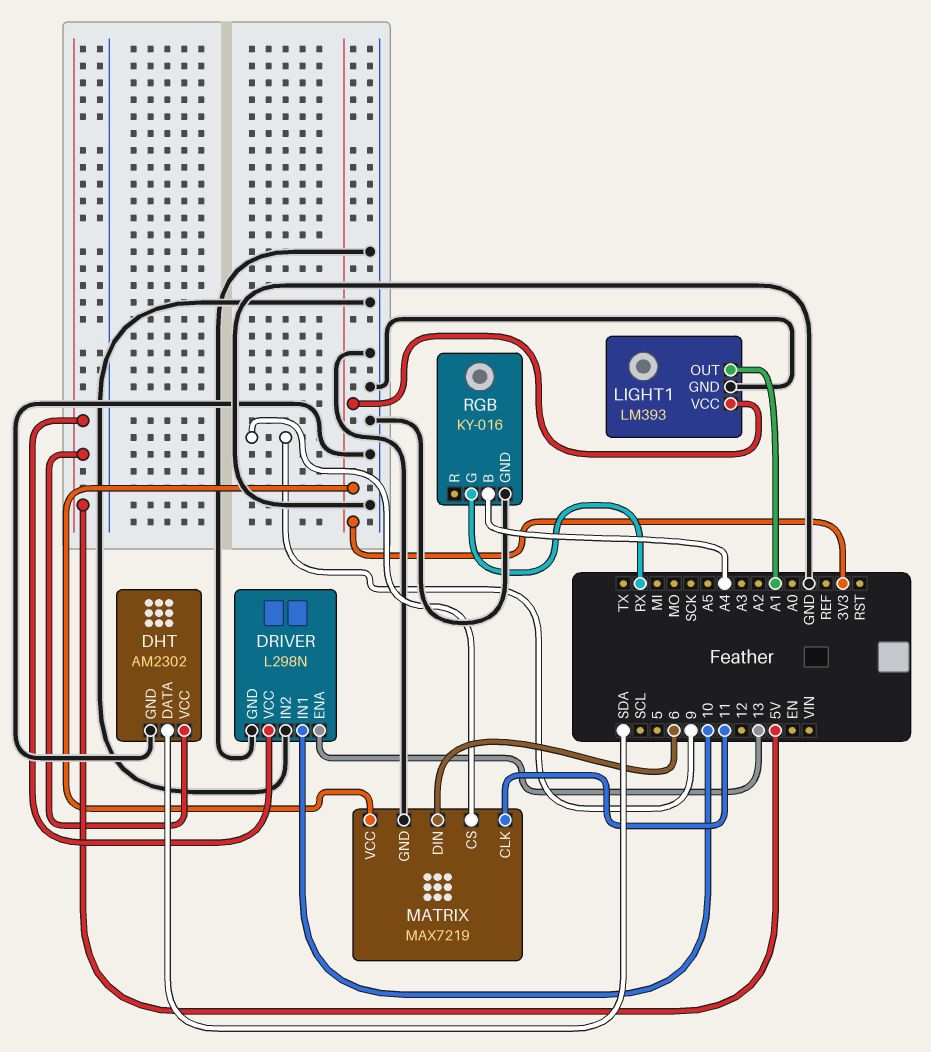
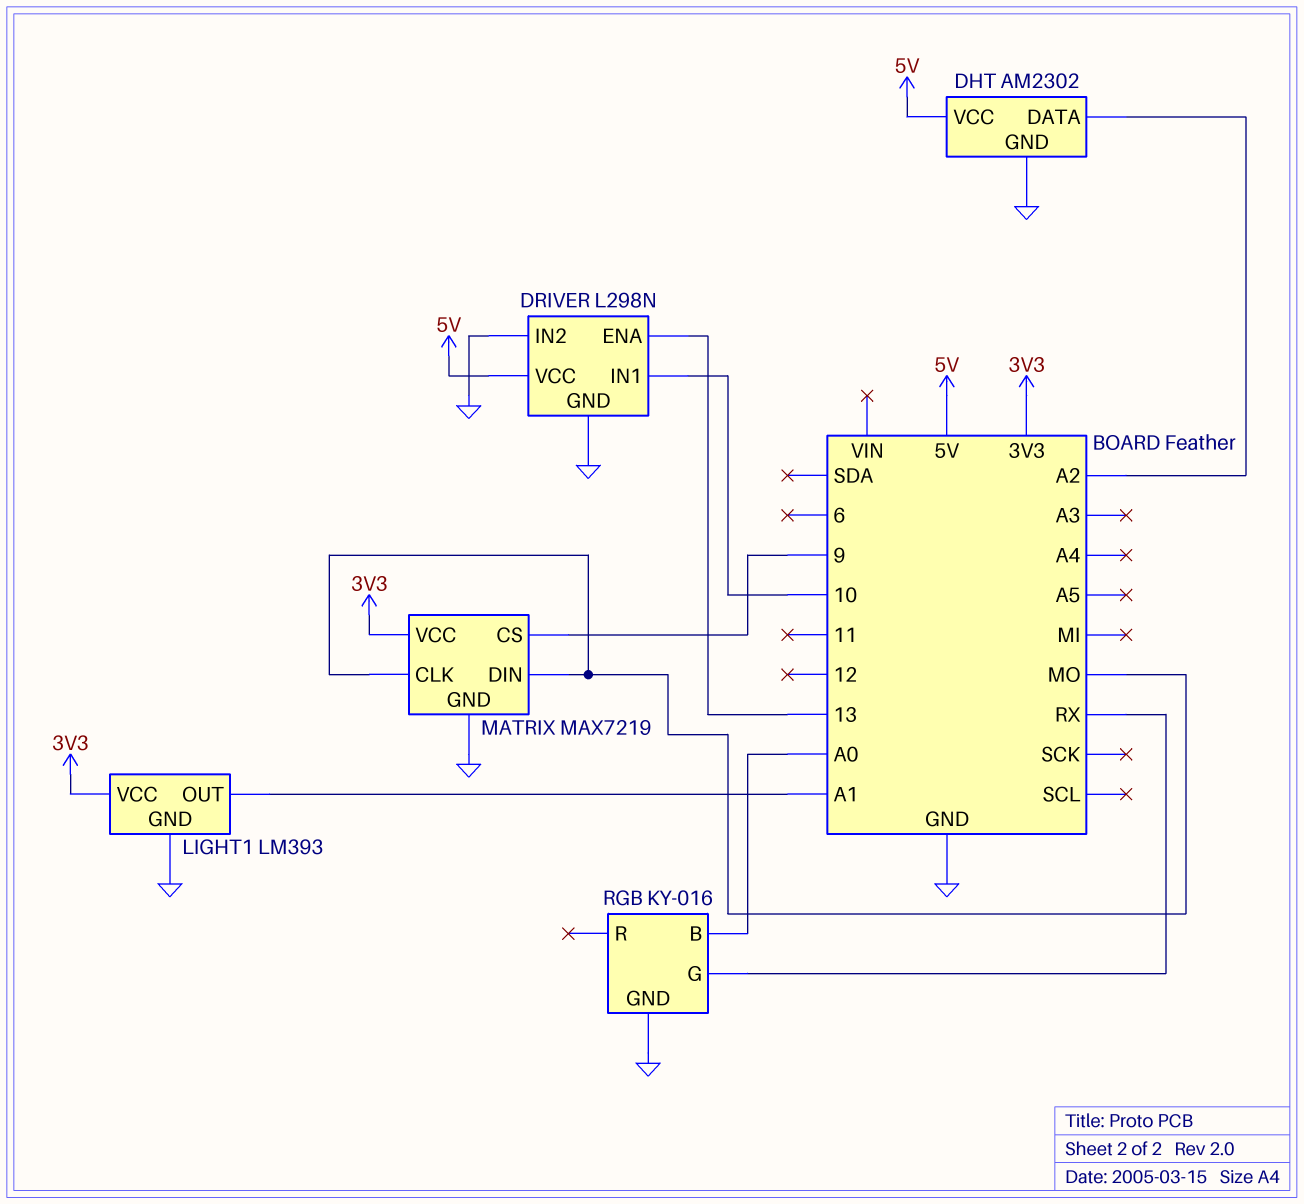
DHT pin DATA: SDA -> A2
MATRIX pin CLK: 11 -> MO
MATRIX pin DIN: 6 -> MO
RGB pin B: A4 -> A0

